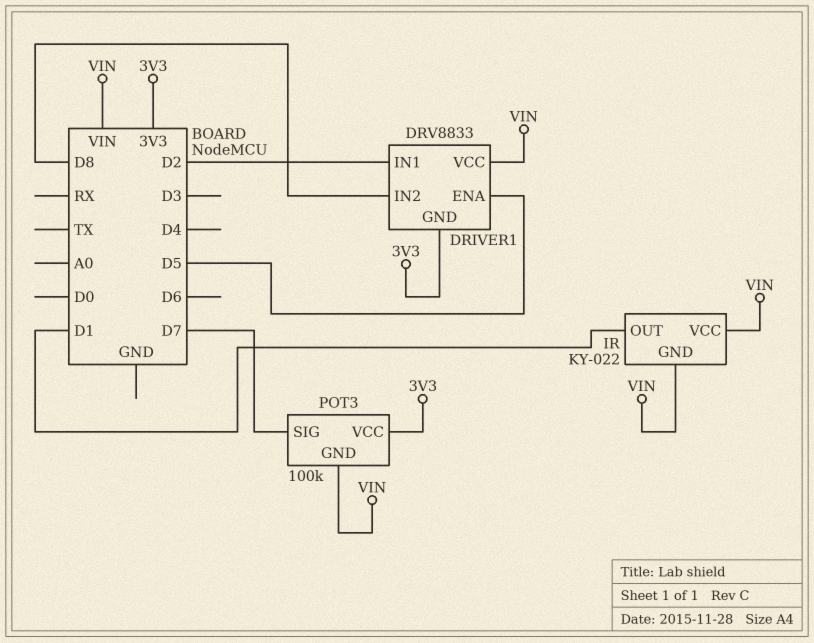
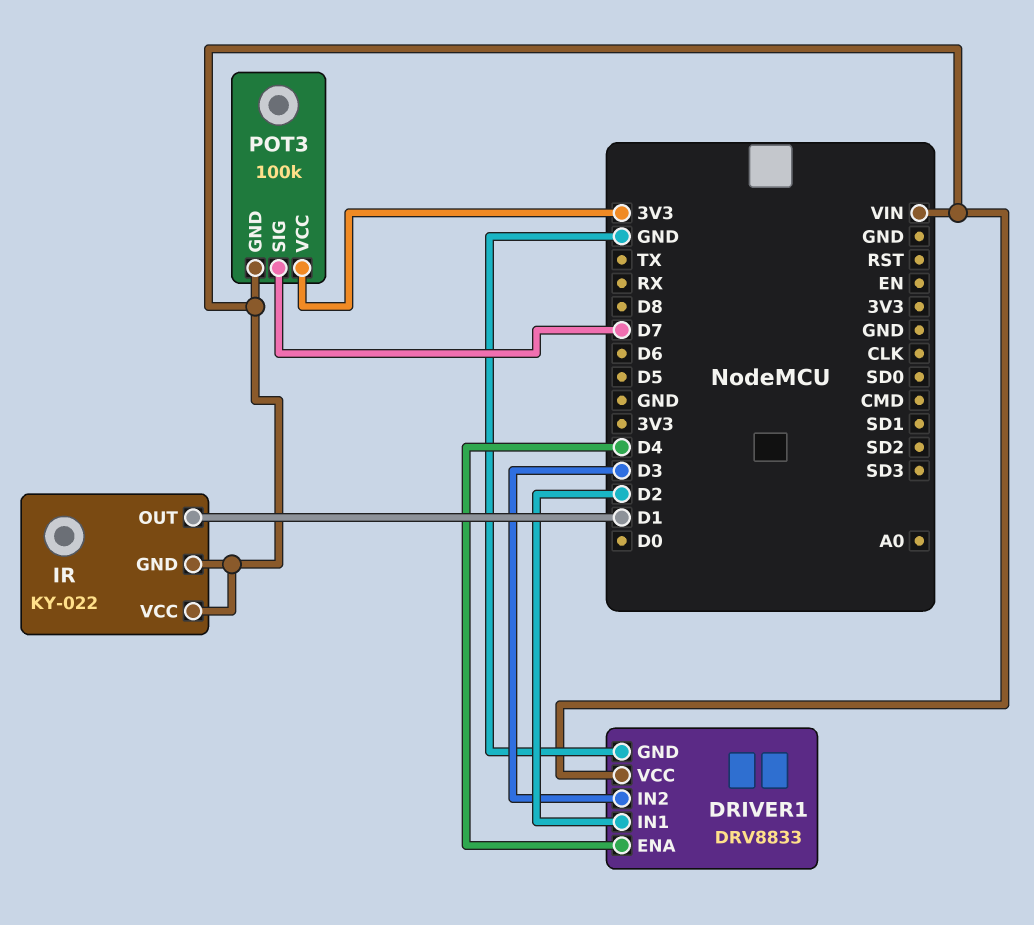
DRIVER1 pin ENA: D5 -> D4
DRIVER1 pin GND: 3V3 -> GND
DRIVER1 pin IN2: D8 -> D3

